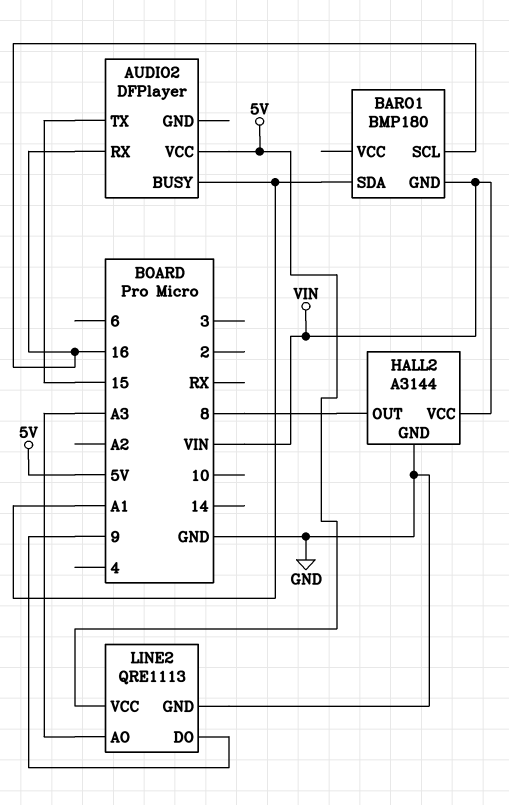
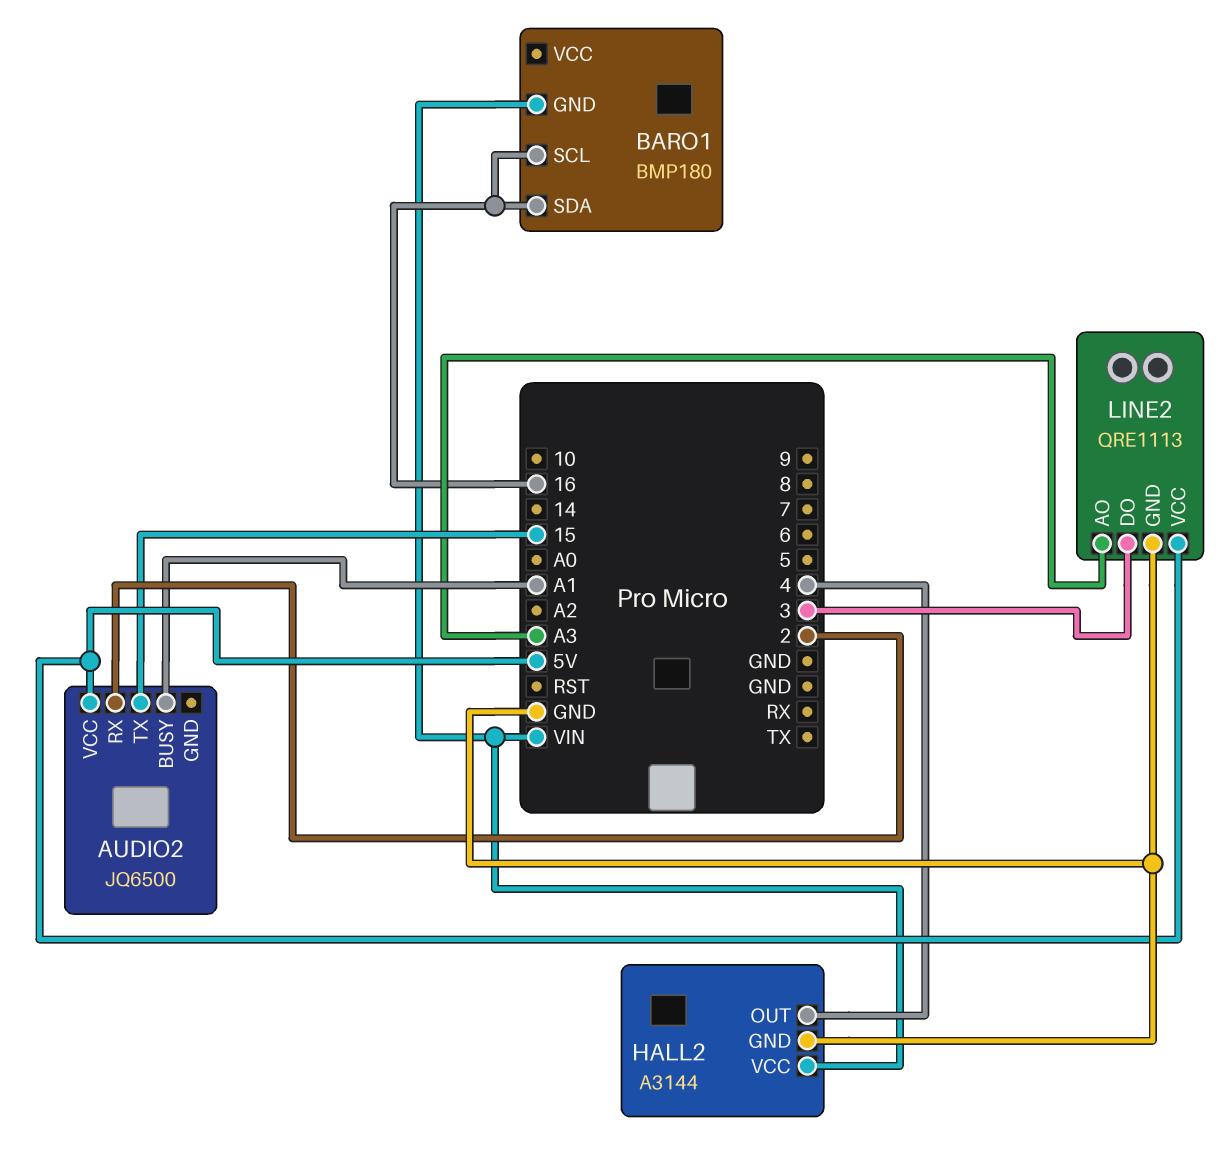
AUDIO2: DFPlayer -> JQ6500
AUDIO2 pin RX: 16 -> 2
BARO1 pin SDA: A1 -> 16
HALL2 pin OUT: 8 -> 4
LINE2 pin DO: 9 -> 3

